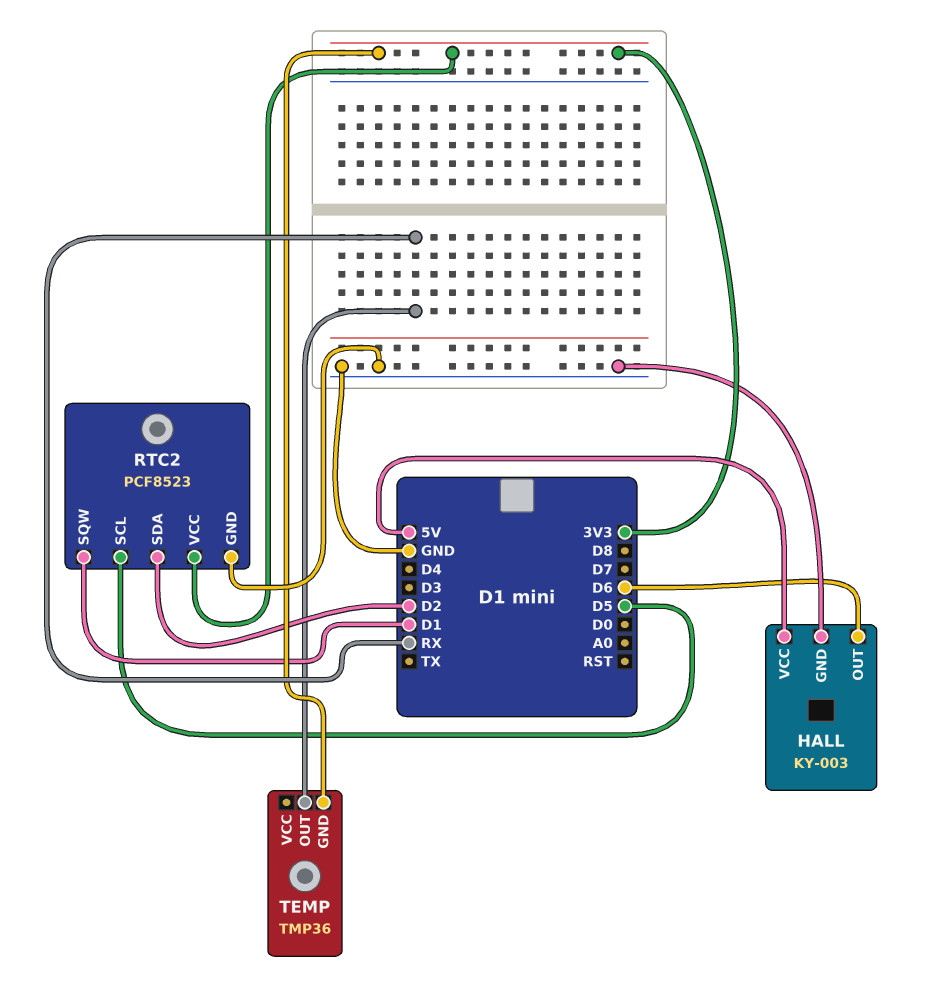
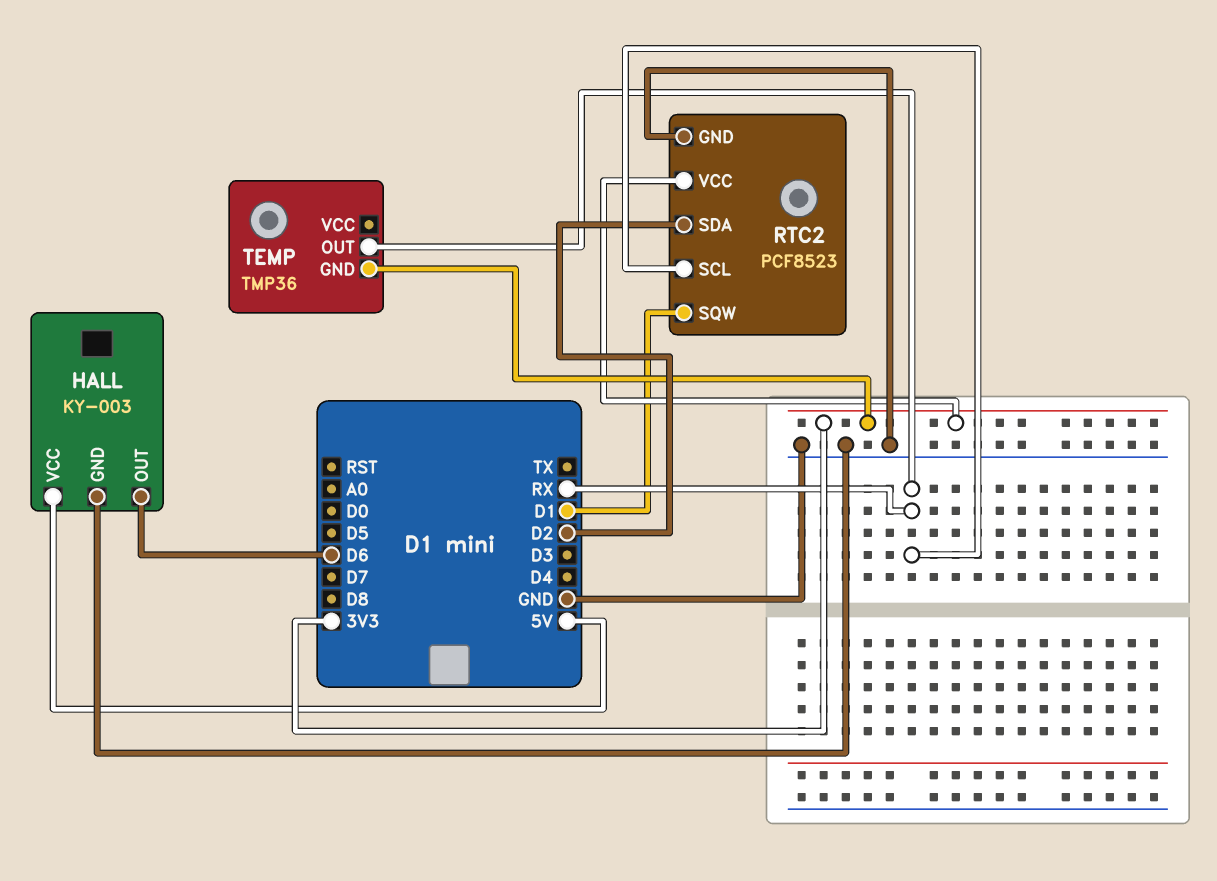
RTC2 pin SCL: D5 -> RX

